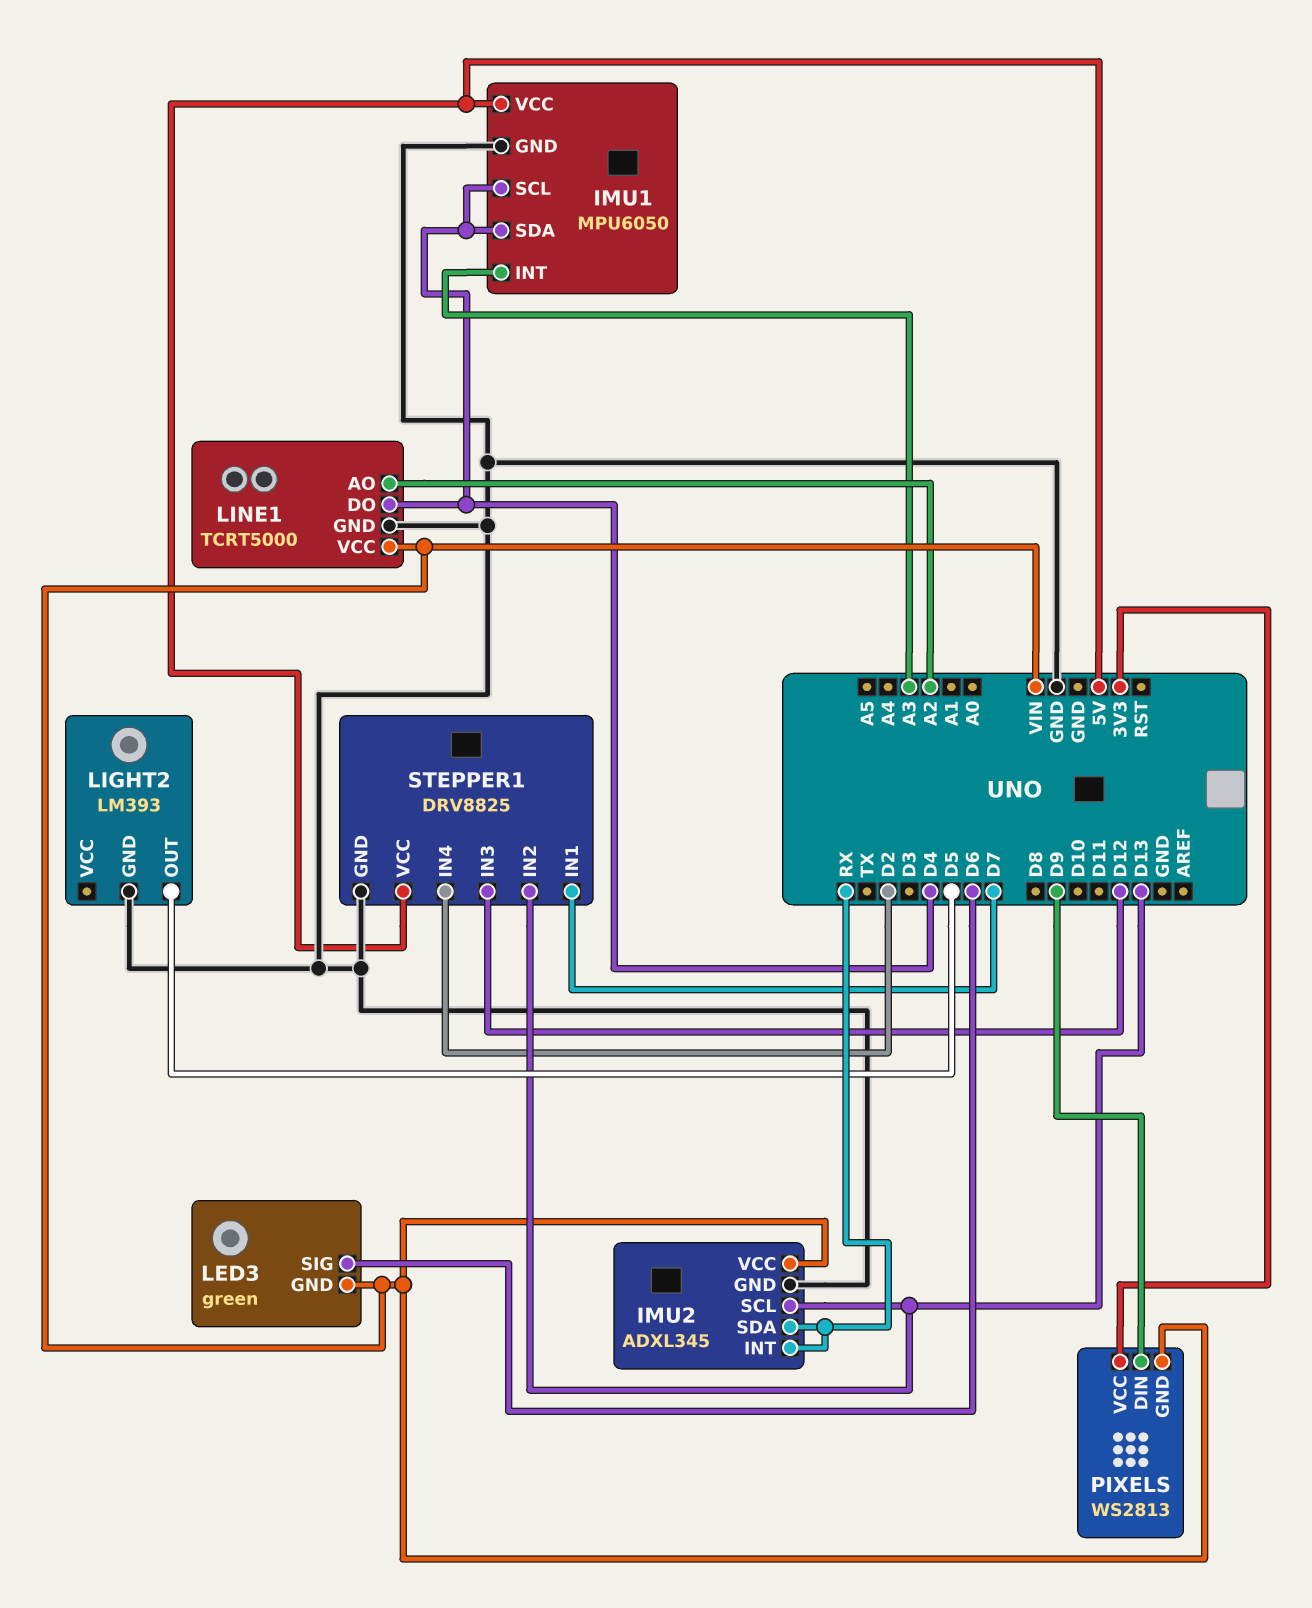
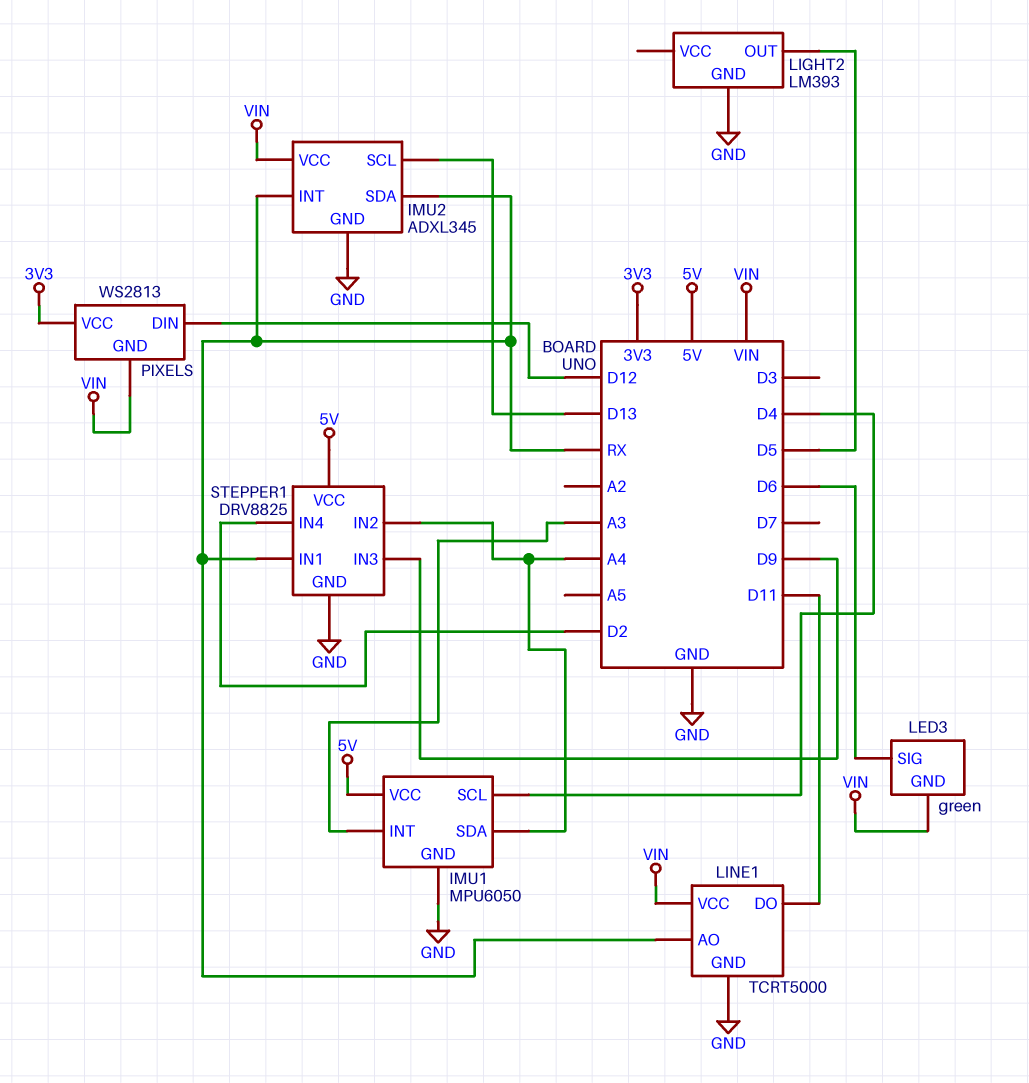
IMU1 pin SDA: D4 -> A4
LINE1 pin AO: A2 -> RX
LINE1 pin DO: D4 -> D11
PIXELS pin DIN: D9 -> D12
STEPPER1 pin IN1: D7 -> RX
STEPPER1 pin IN2: D13 -> A4
STEPPER1 pin IN3: D12 -> D9

